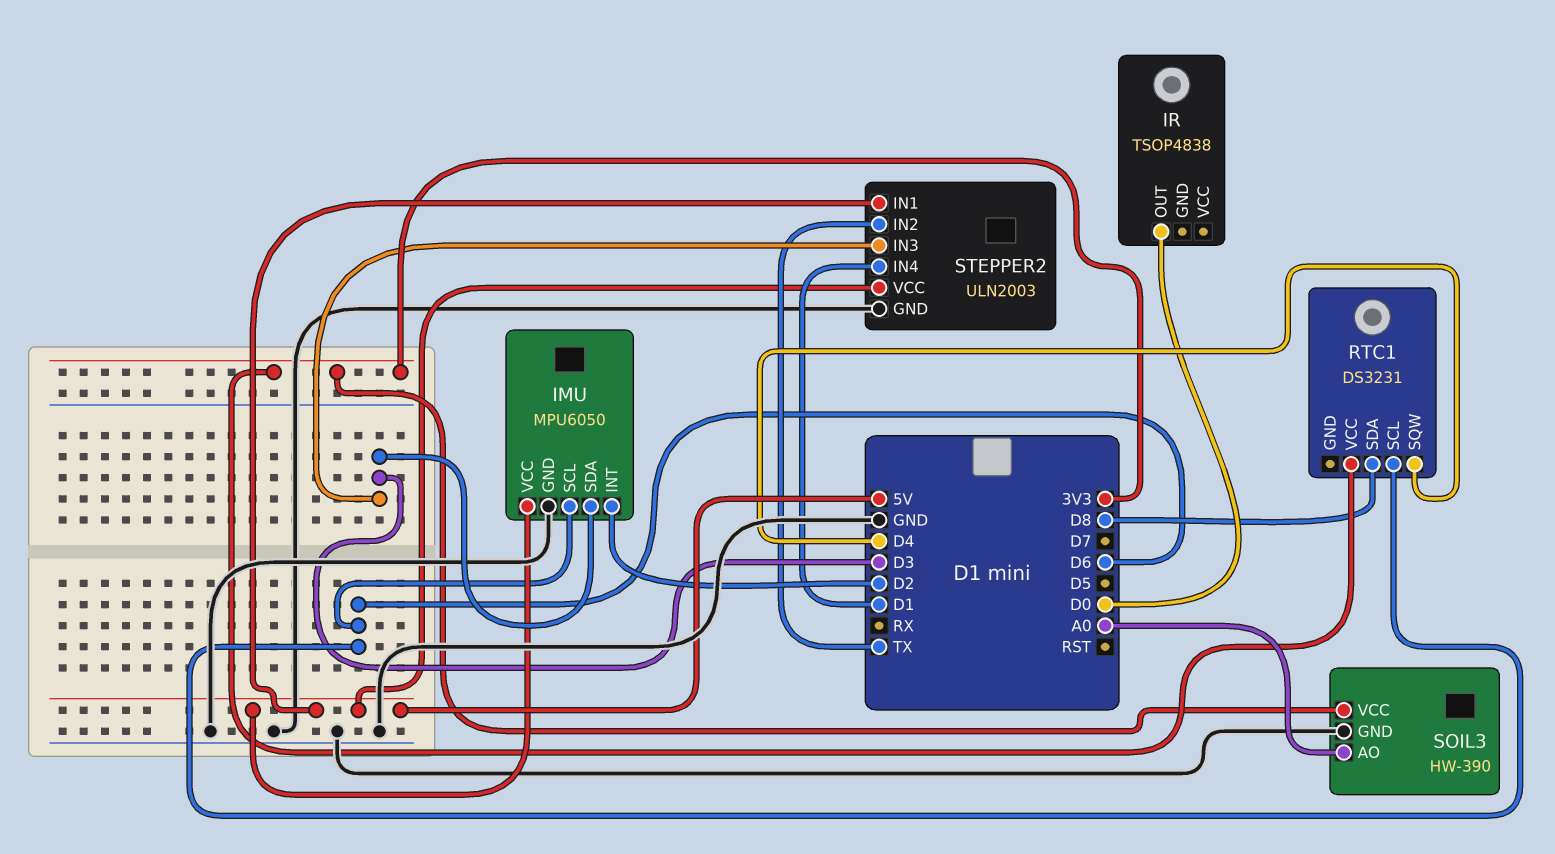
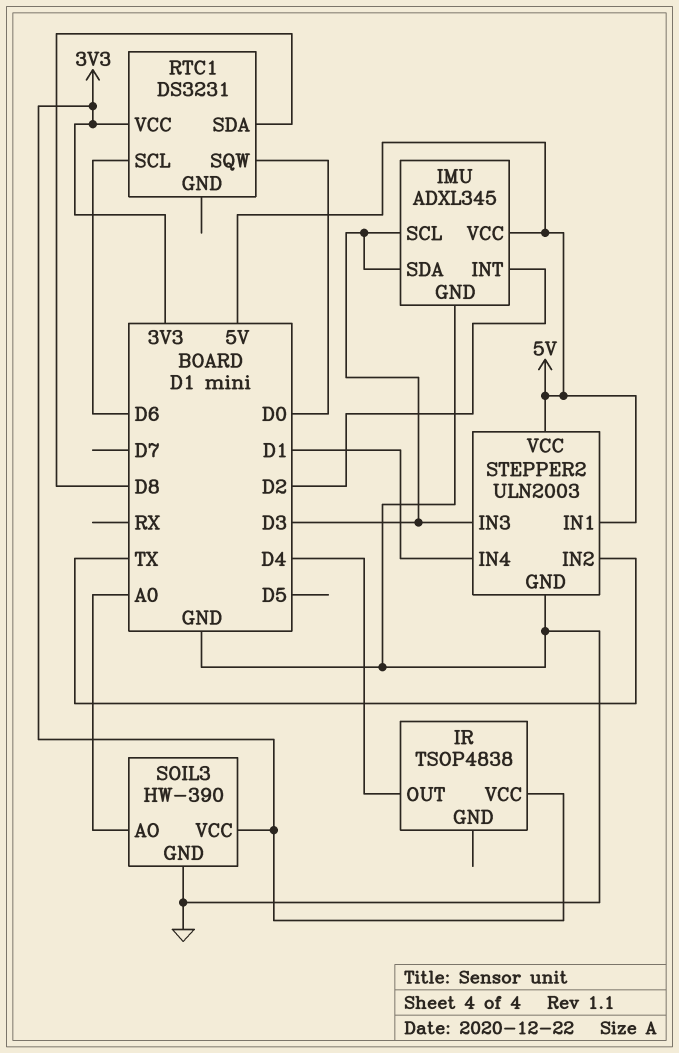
IMU: MPU6050 -> ADXL345
IMU pin SCL: D6 -> D3
IR pin OUT: D0 -> D4
IR pin VCC: none -> 3V3
RTC1 pin SQW: D4 -> D0

